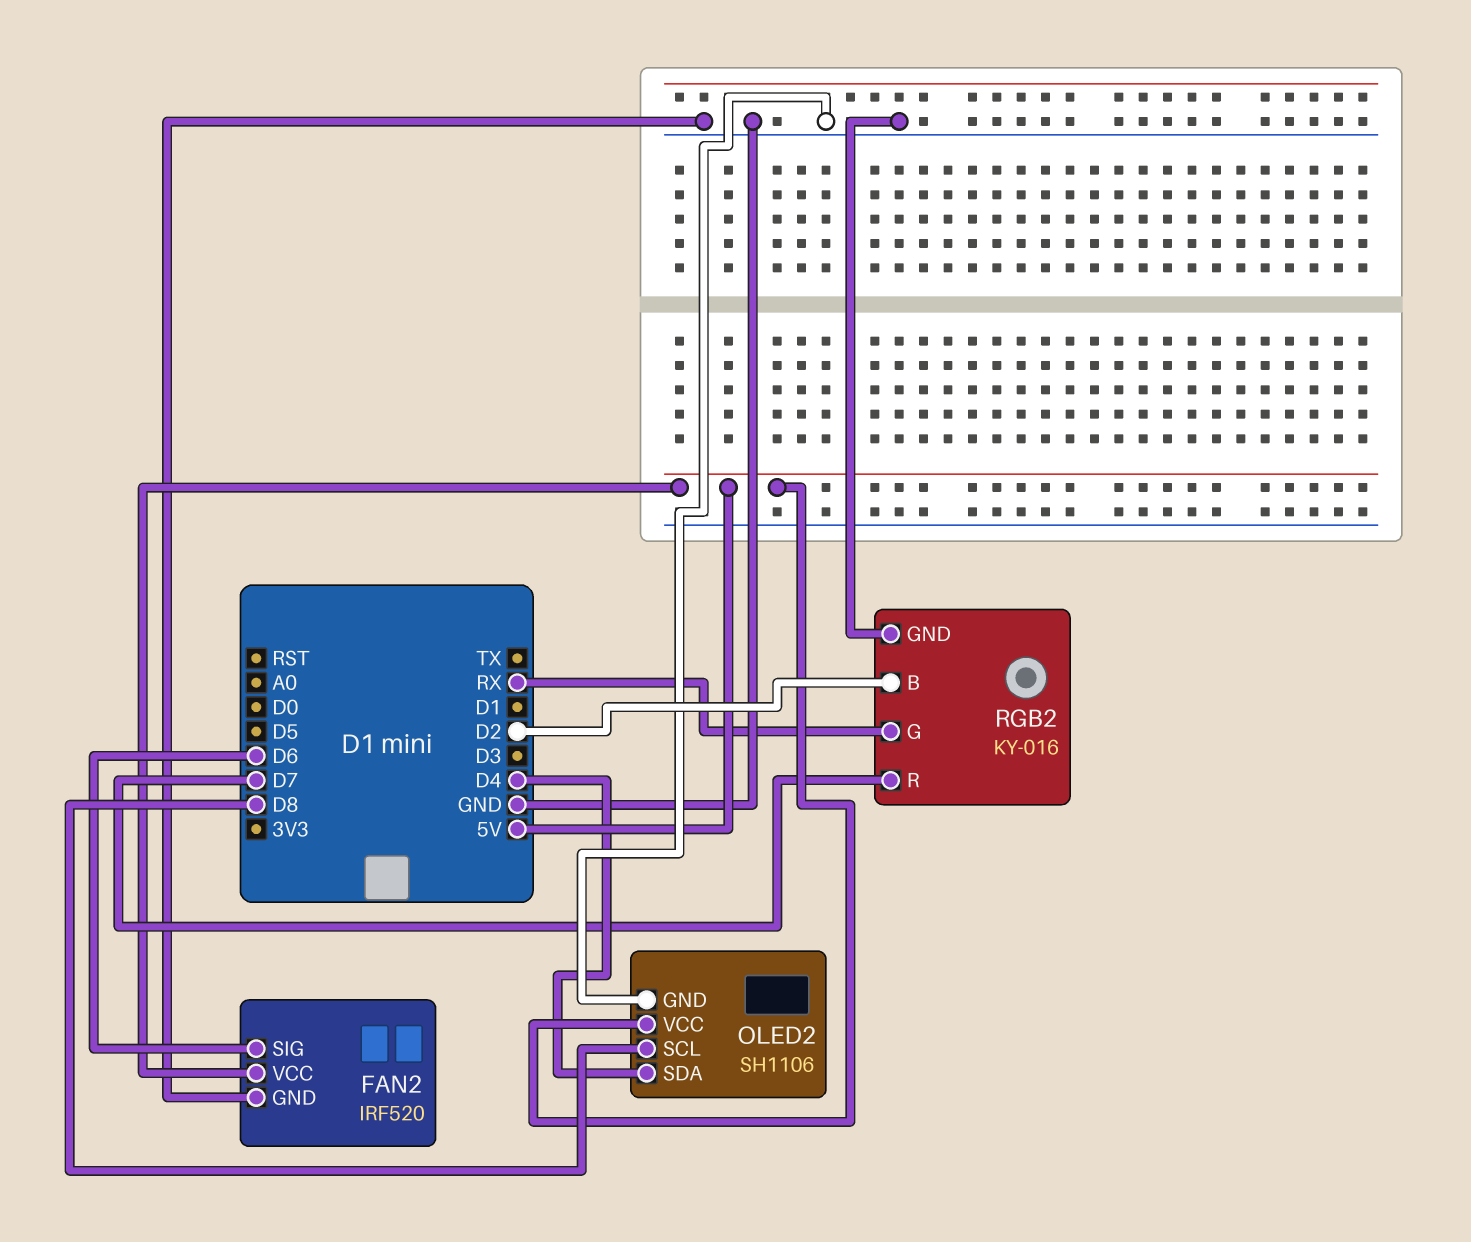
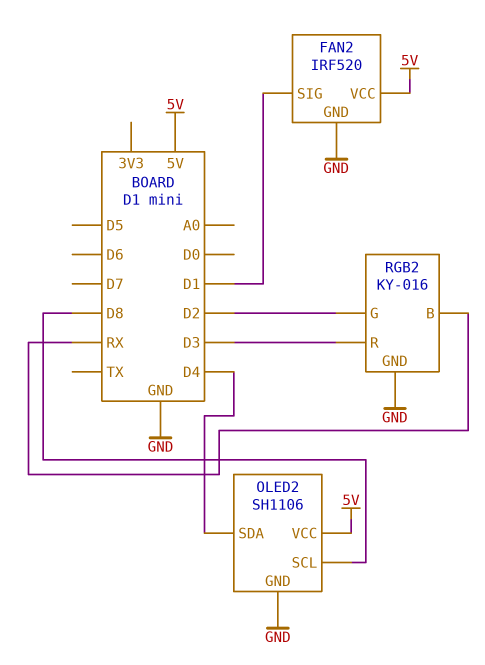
FAN2 pin SIG: D6 -> D1
RGB2 pin B: D2 -> RX
RGB2 pin G: RX -> D2
RGB2 pin R: D7 -> D3

